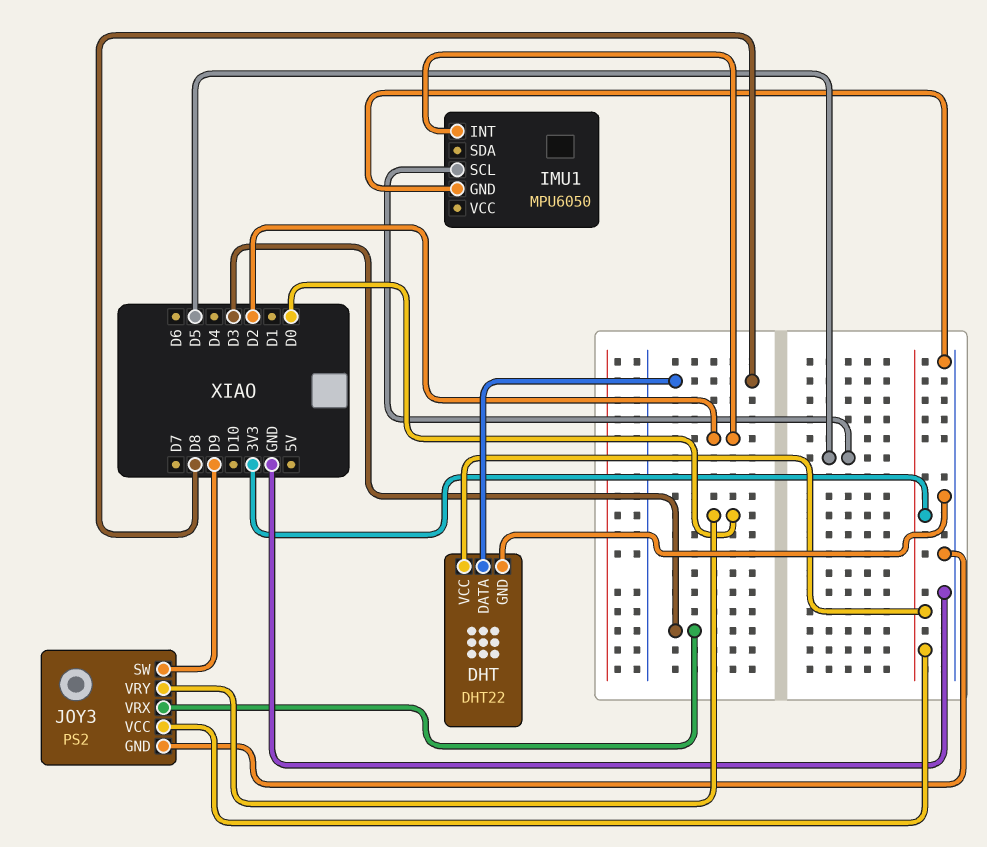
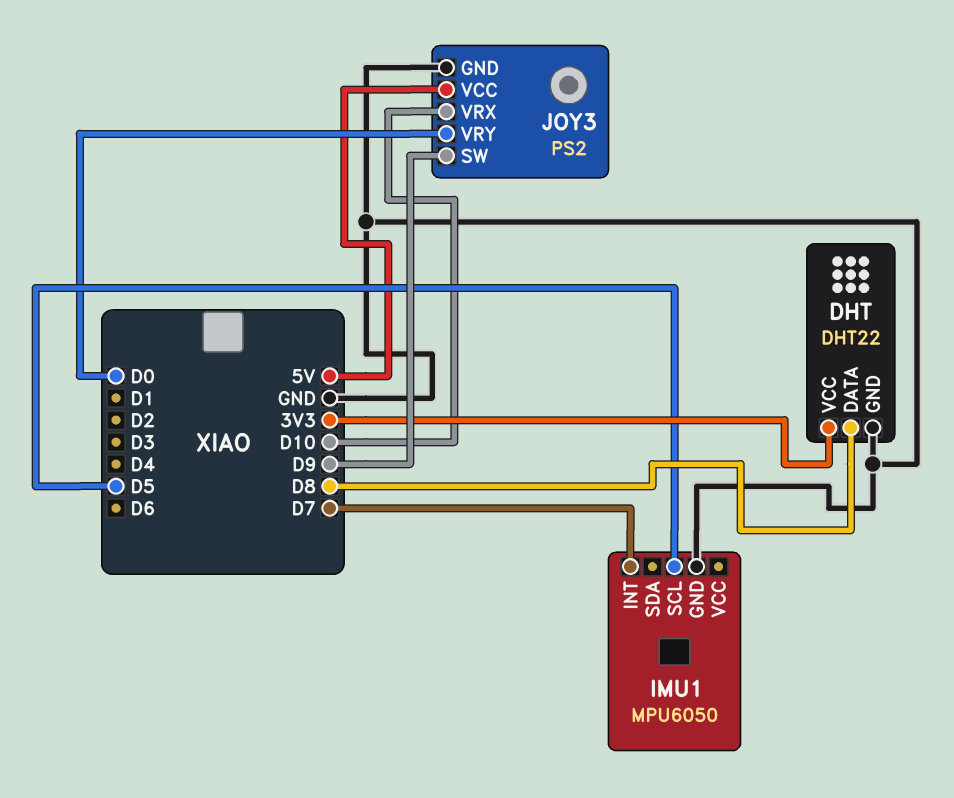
IMU1 pin INT: D2 -> D7
JOY3 pin VCC: 3V3 -> 5V
JOY3 pin VRX: D3 -> D10

